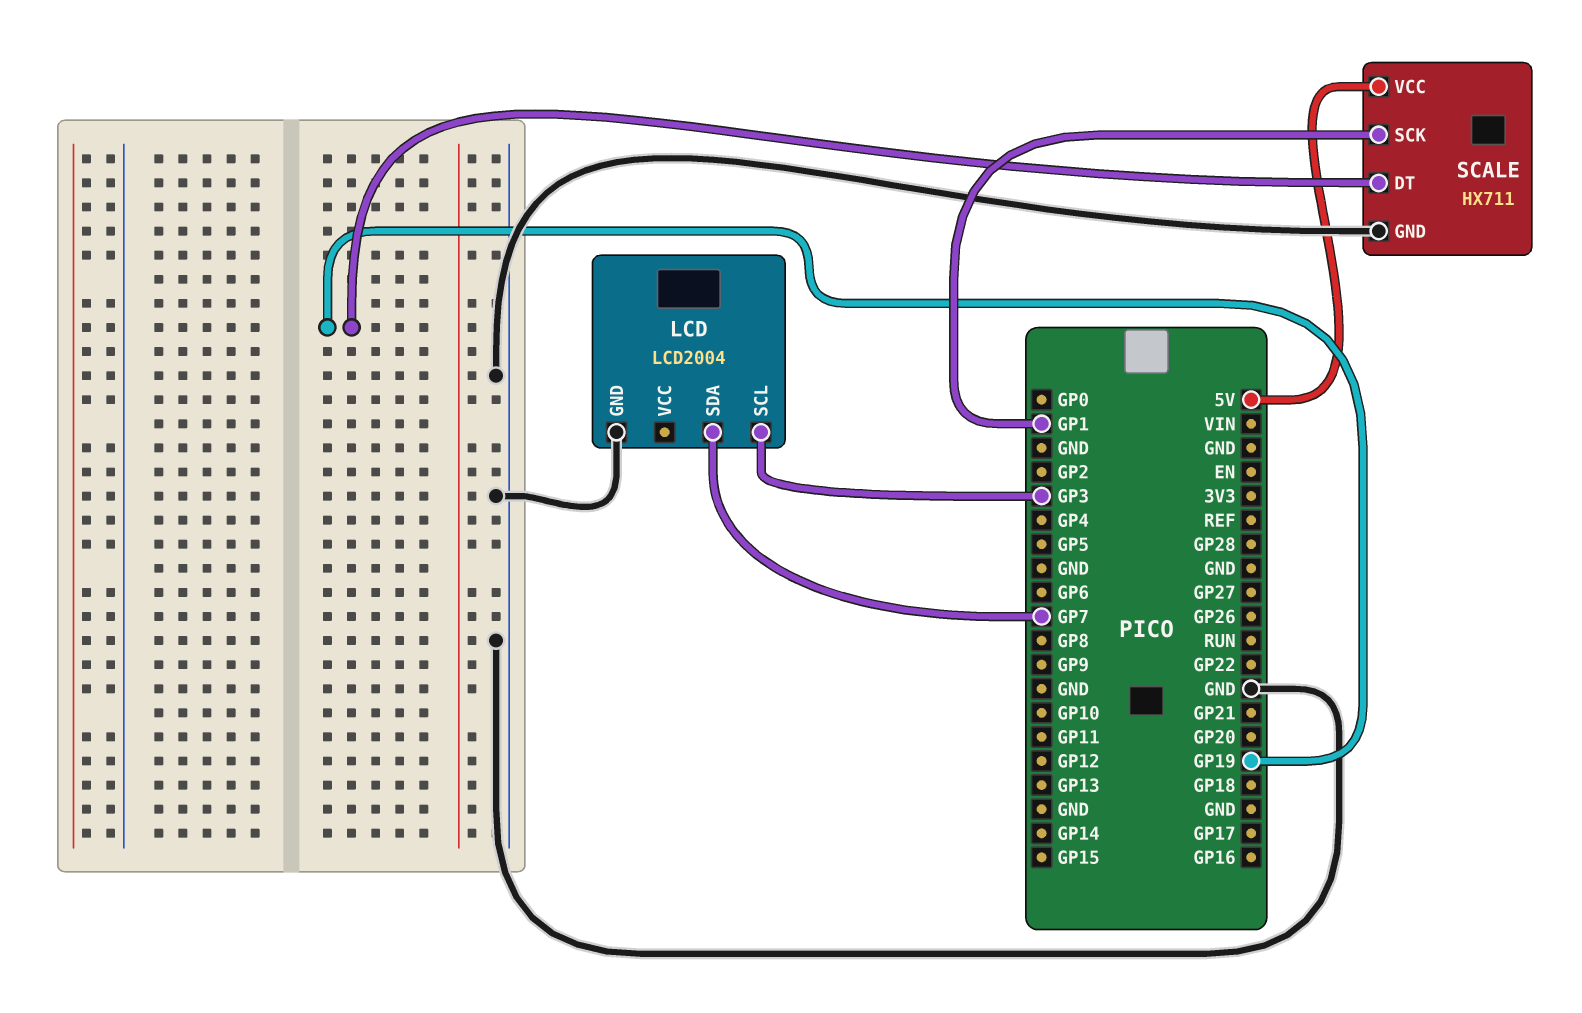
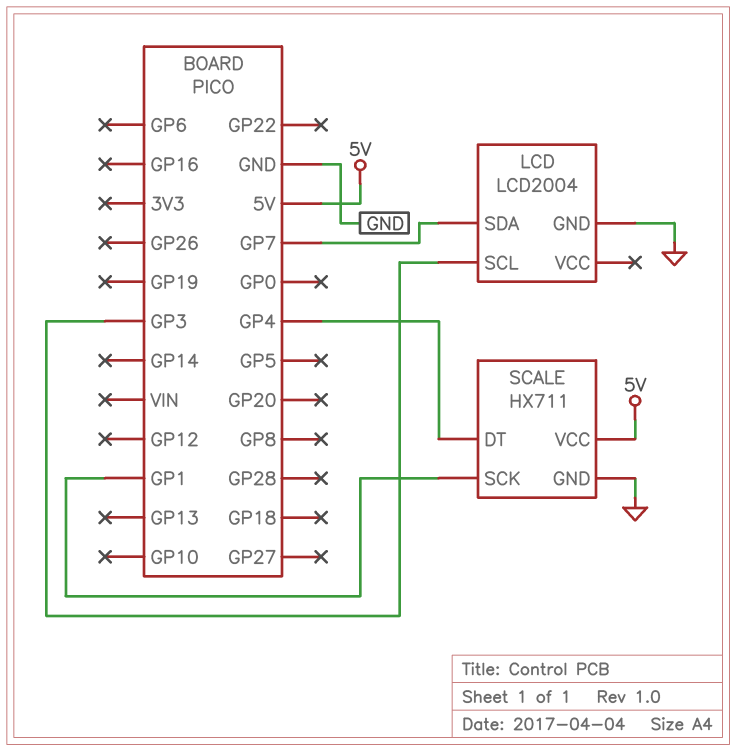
SCALE pin DT: GP19 -> GP4

